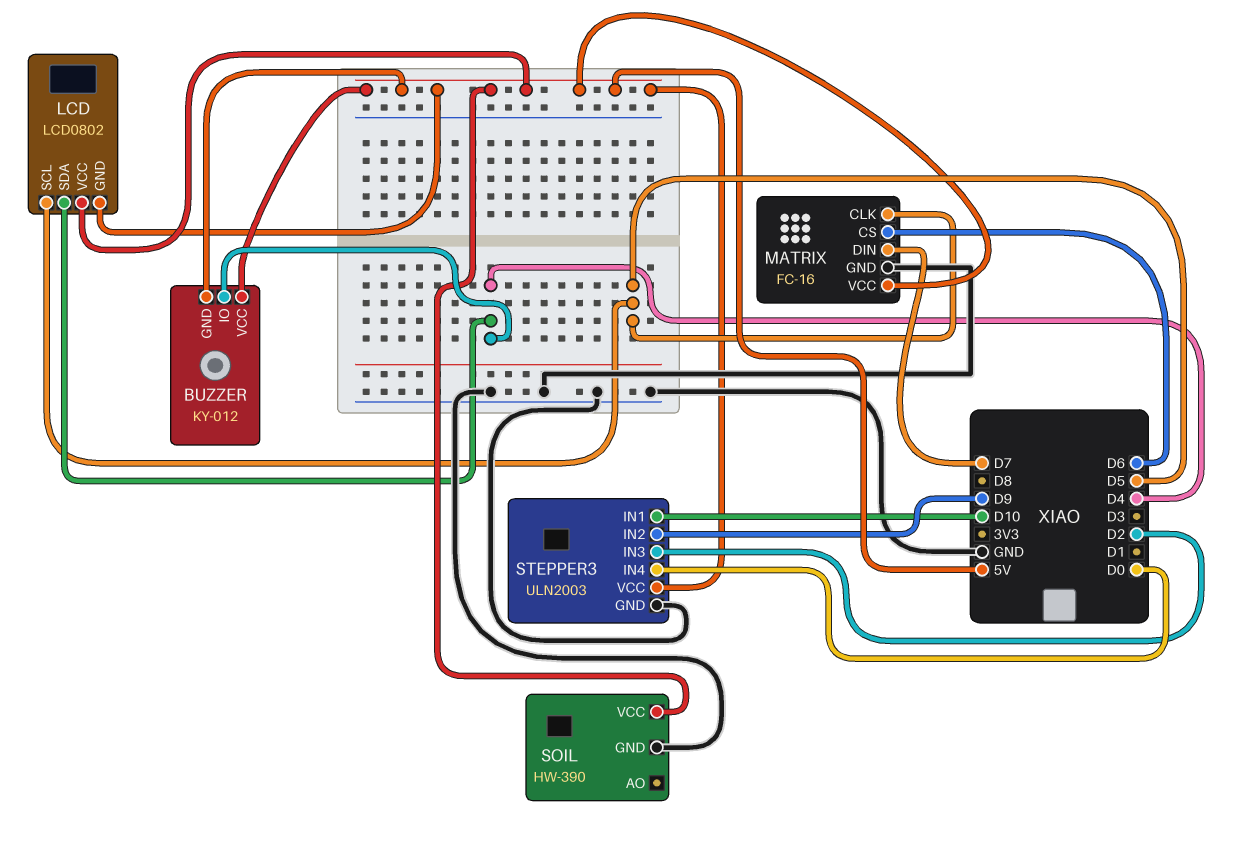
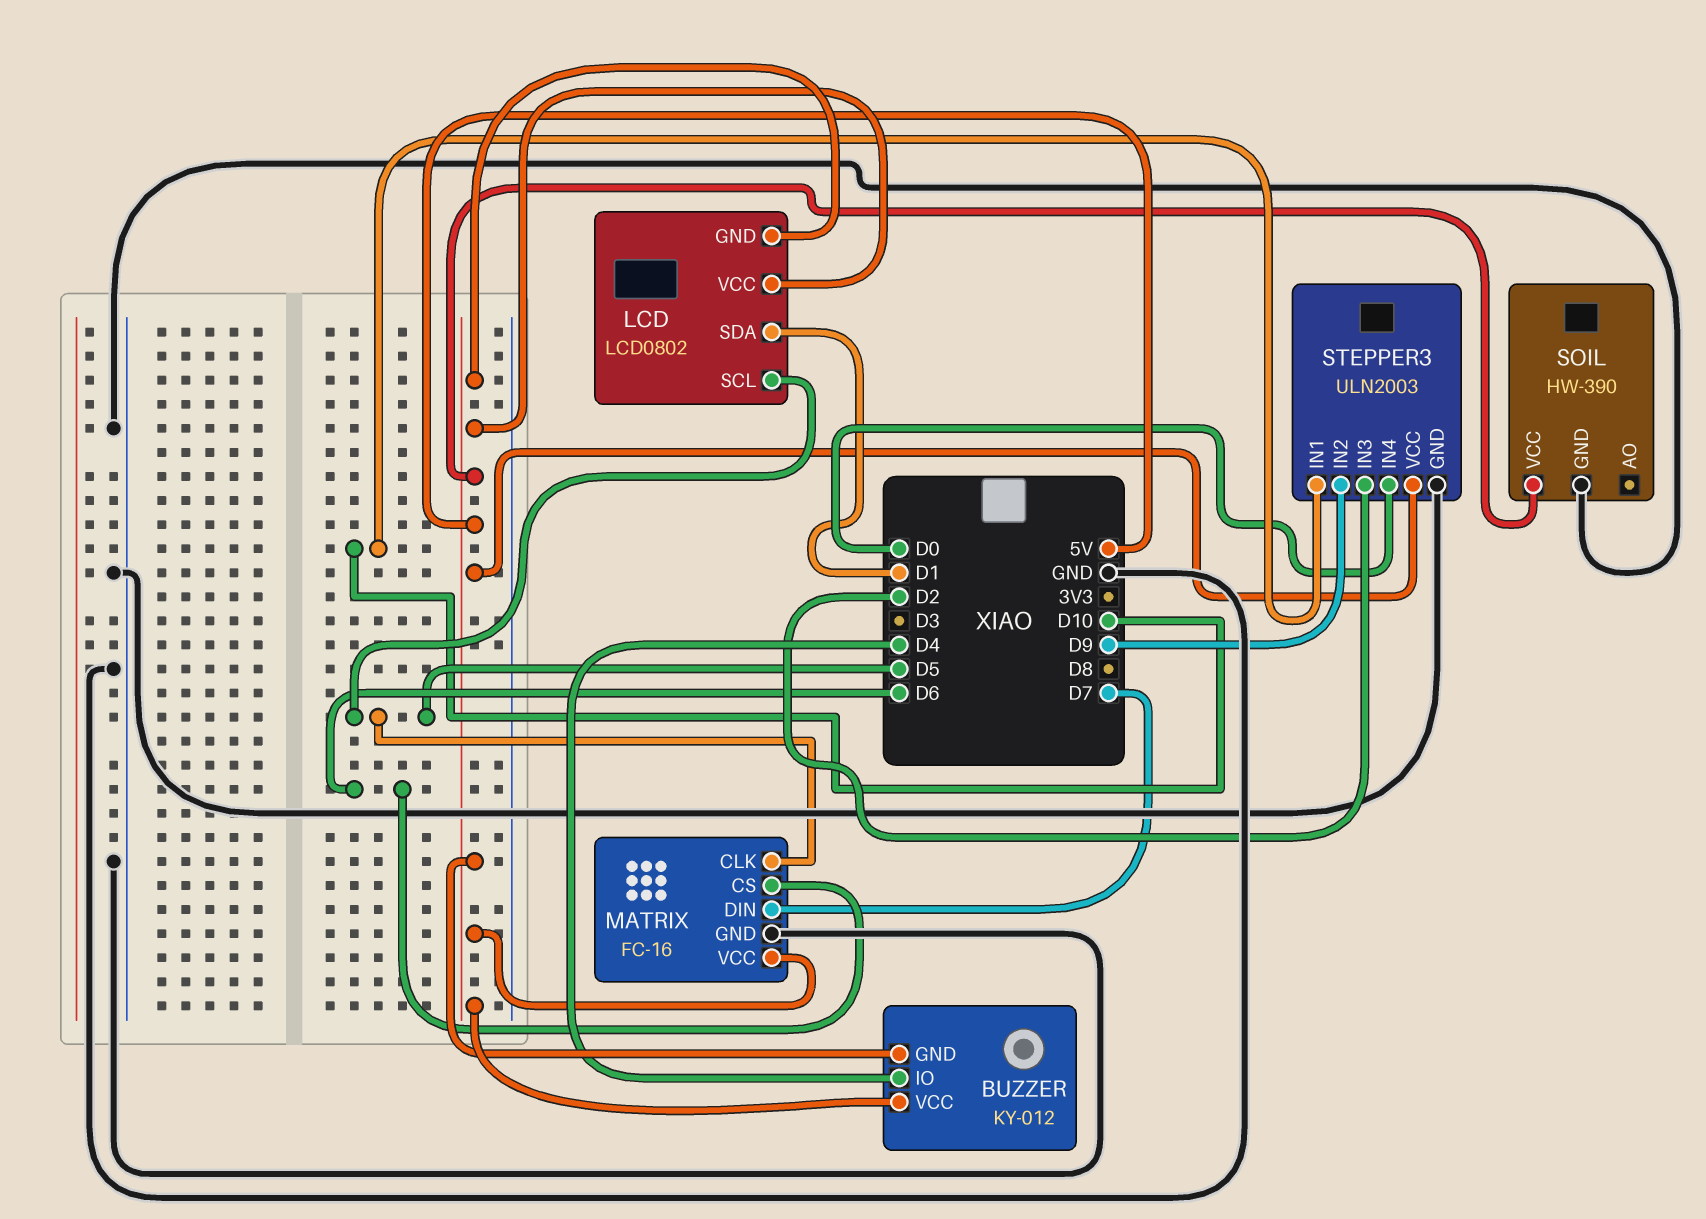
LCD pin SDA: D4 -> D1

